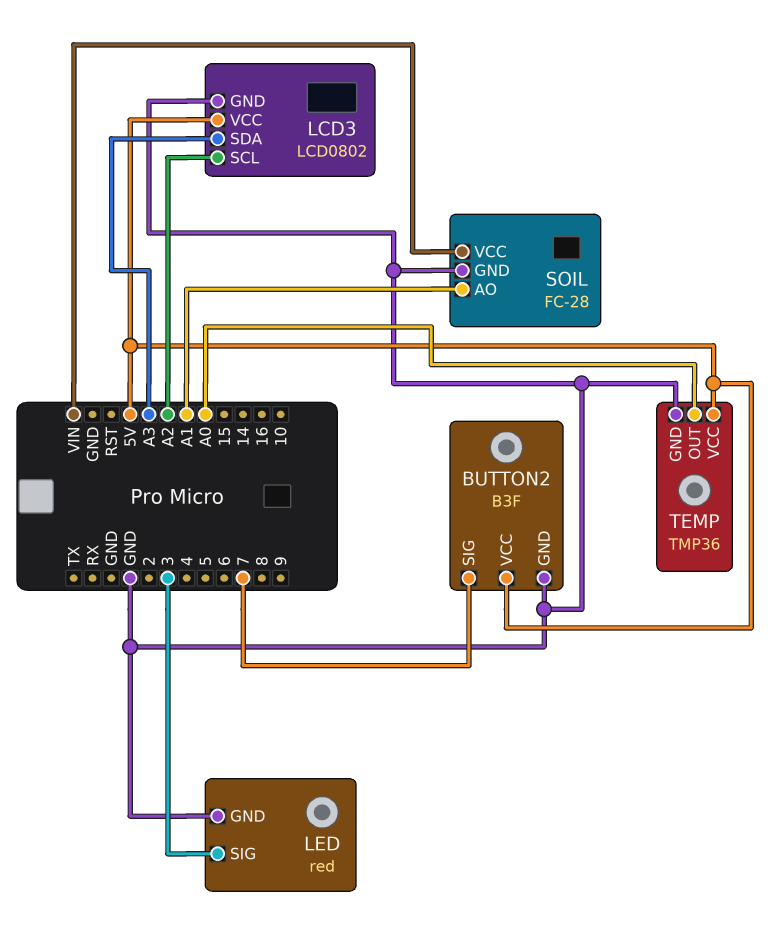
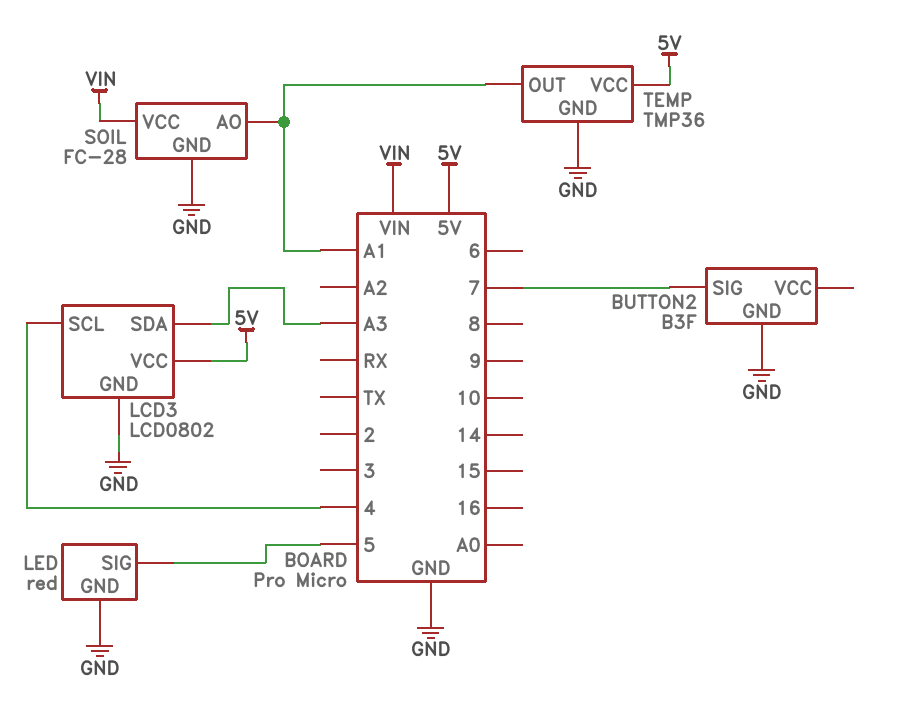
BUTTON2 pin VCC: 5V -> none
LCD3 pin SCL: A2 -> 4
LED pin SIG: 3 -> 5
TEMP pin OUT: A0 -> A1

